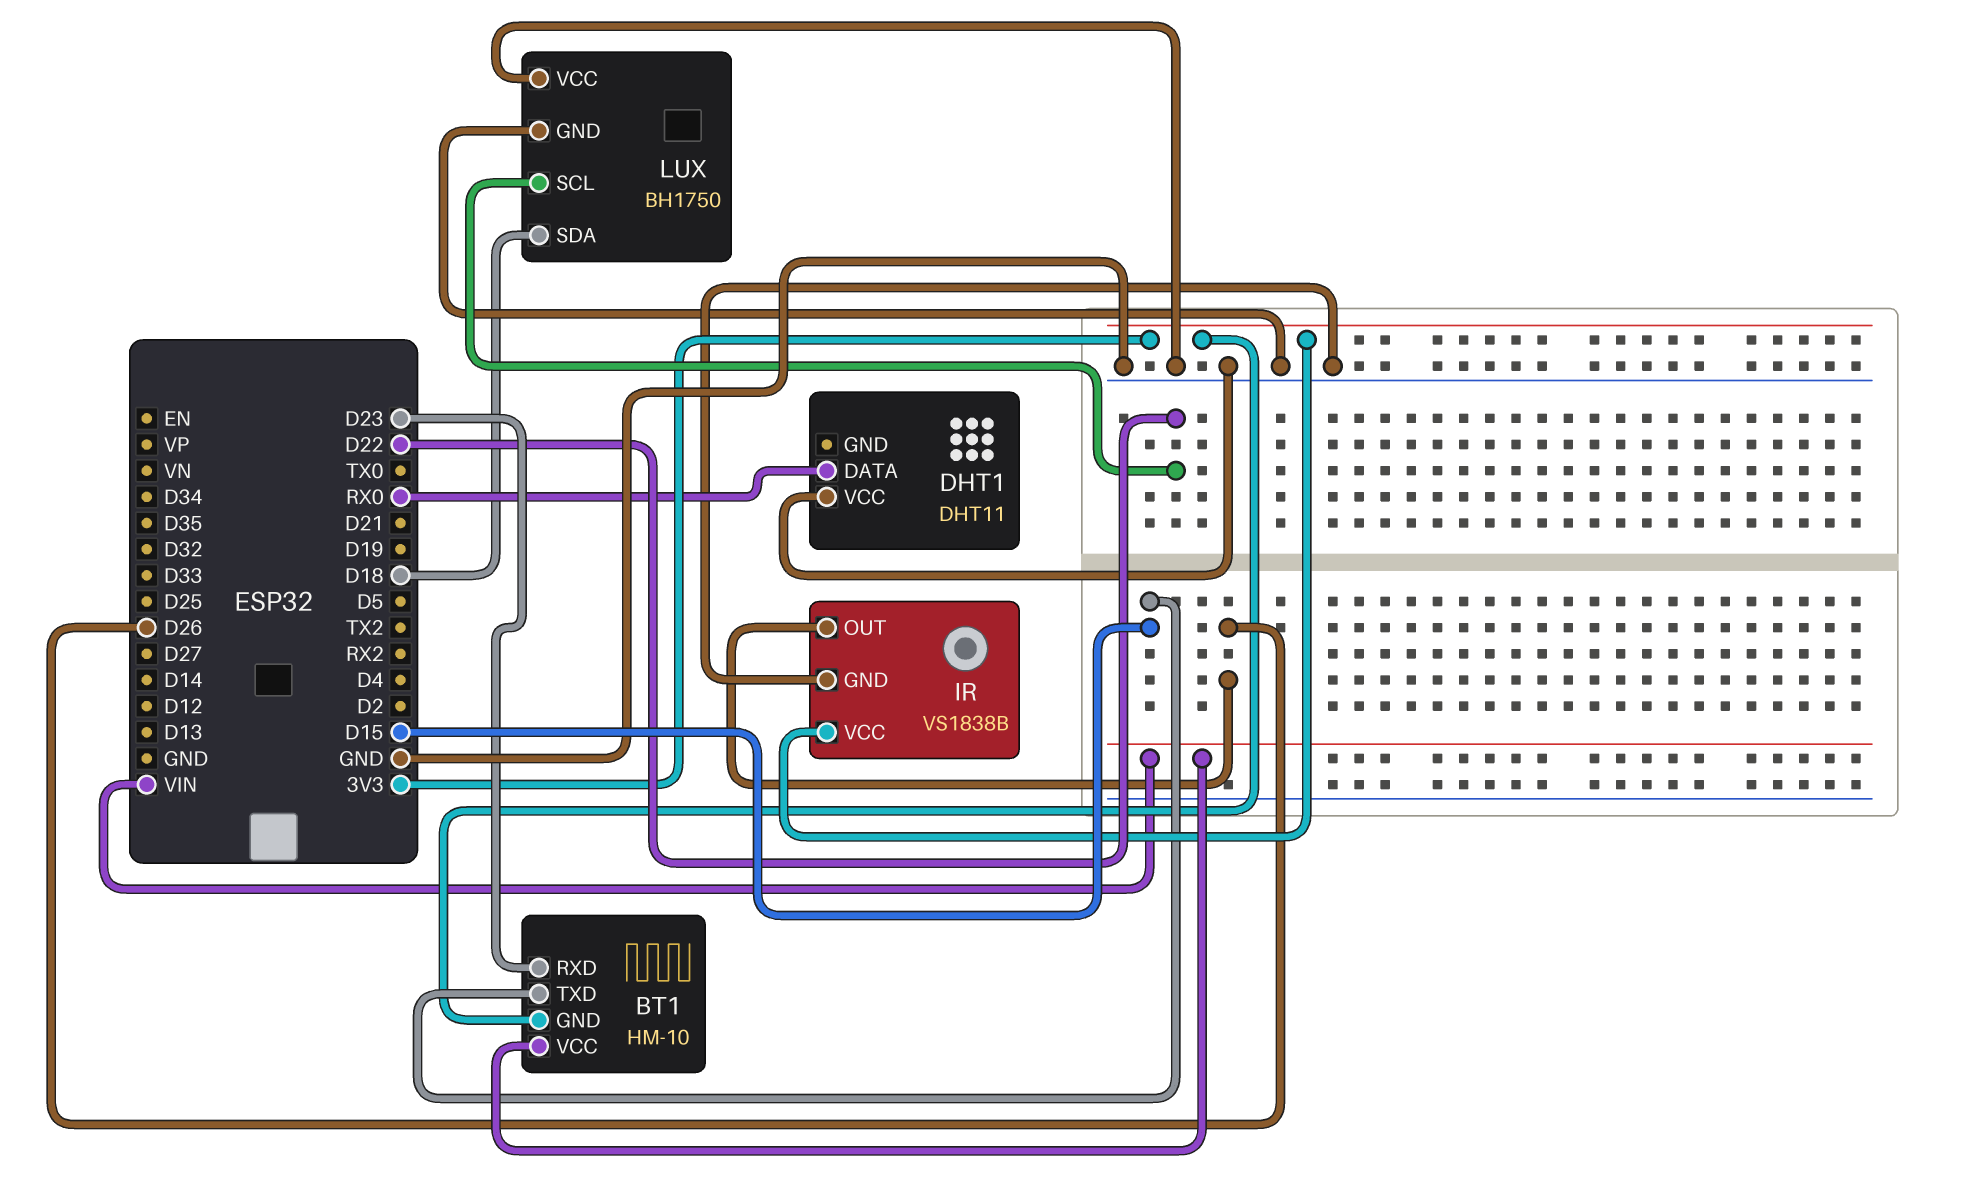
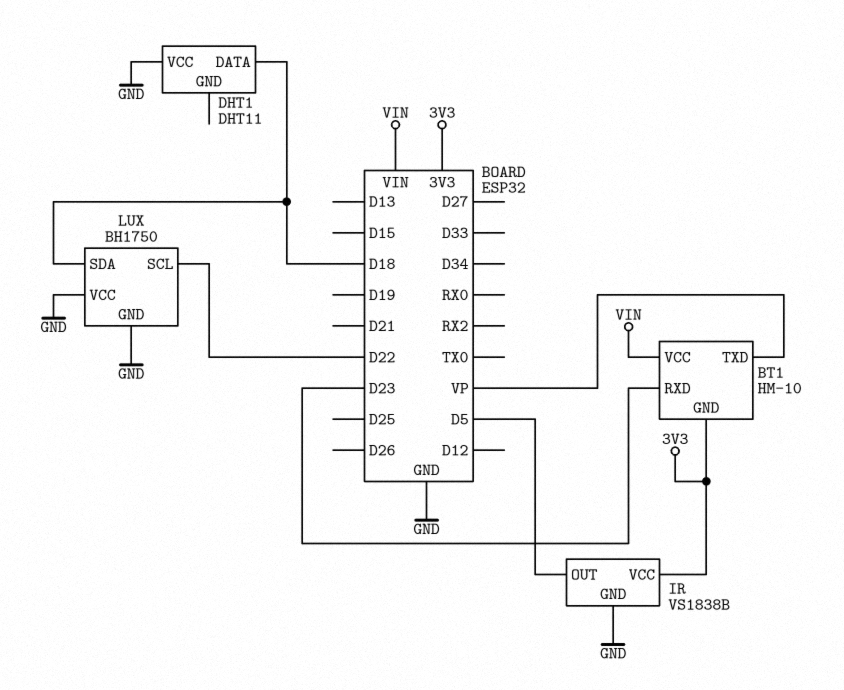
BT1 pin TXD: D15 -> VP
DHT1 pin DATA: RX0 -> D18
IR pin OUT: D26 -> D5

